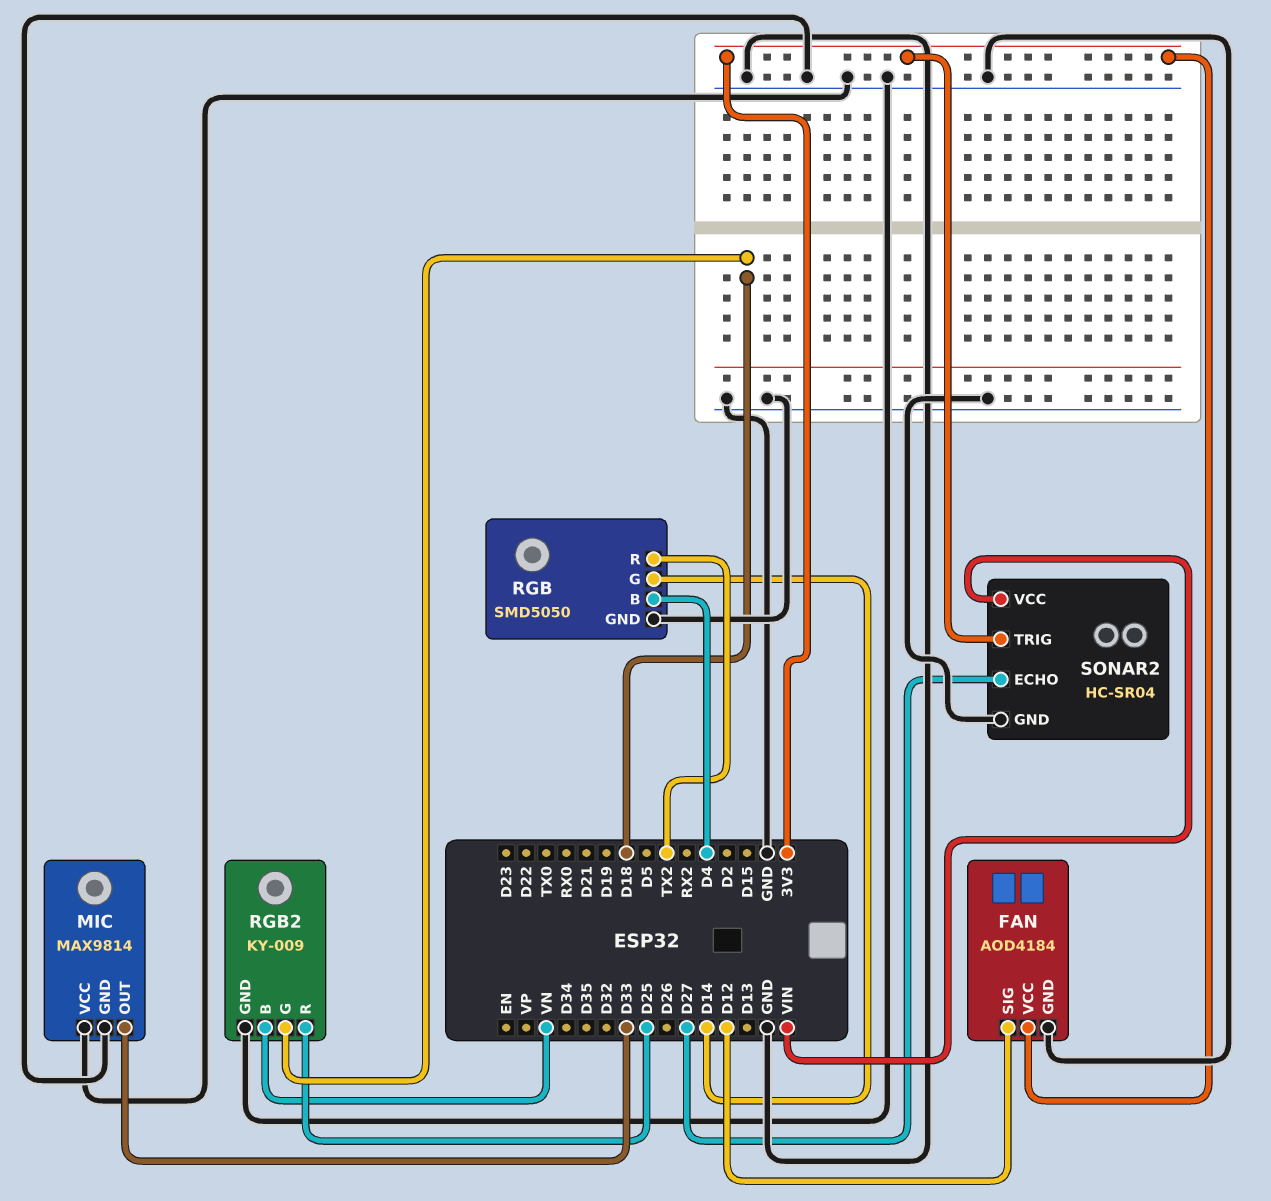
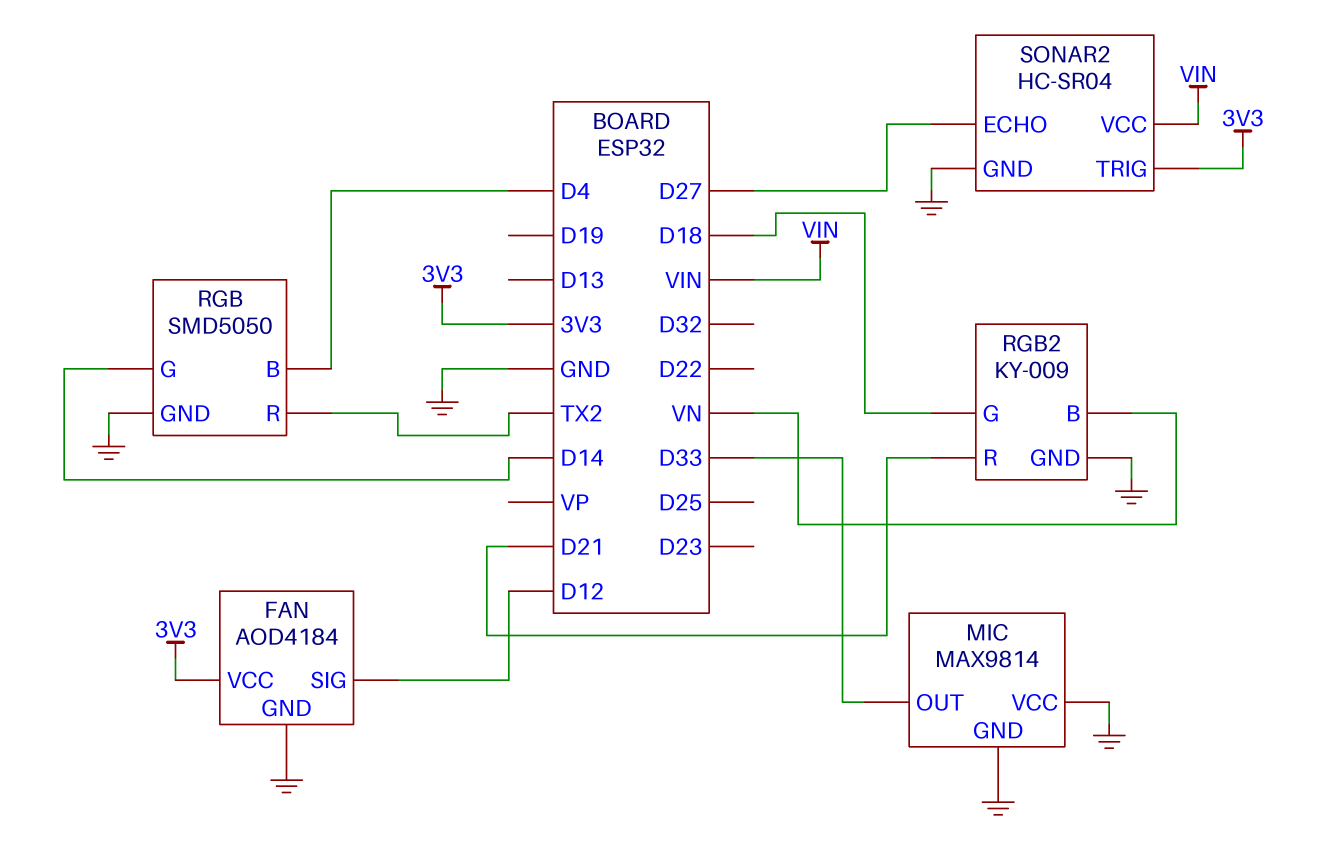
RGB2 pin R: D25 -> D21

